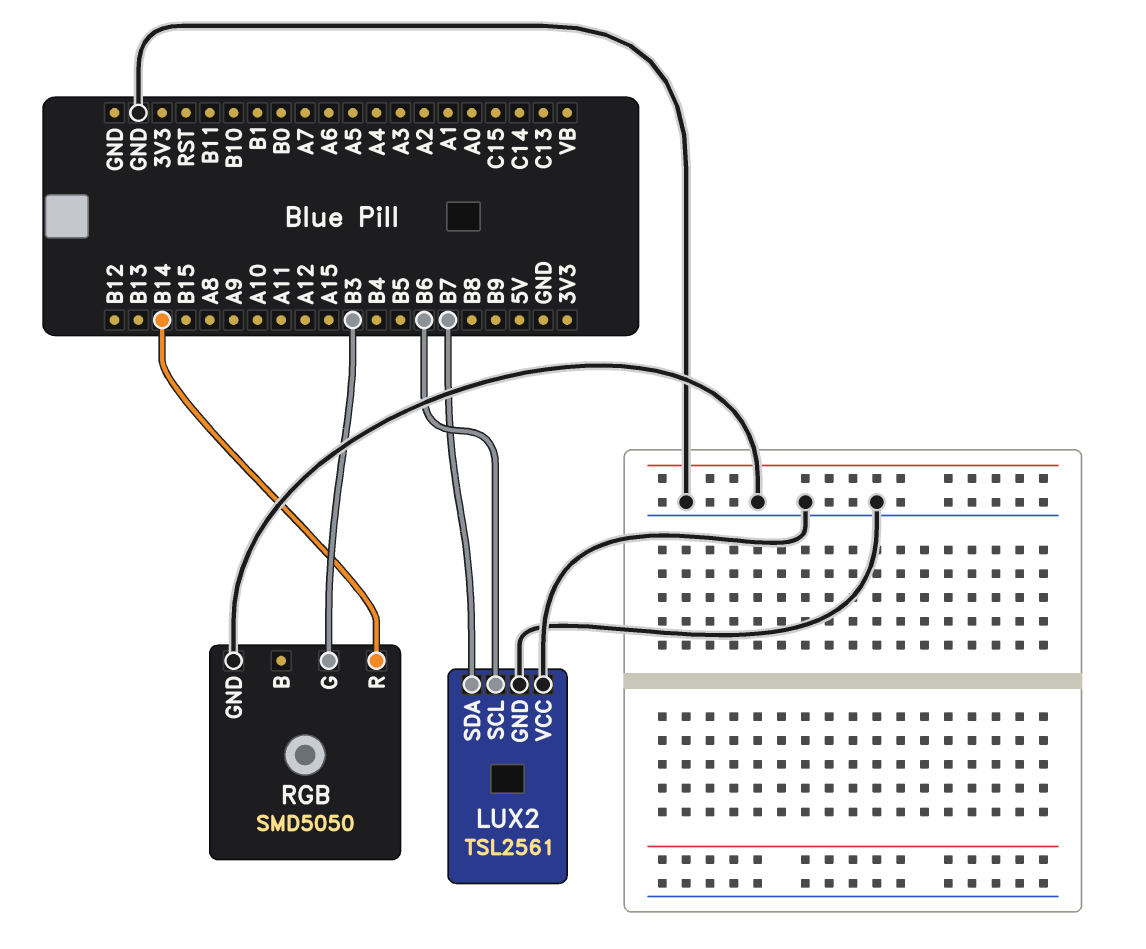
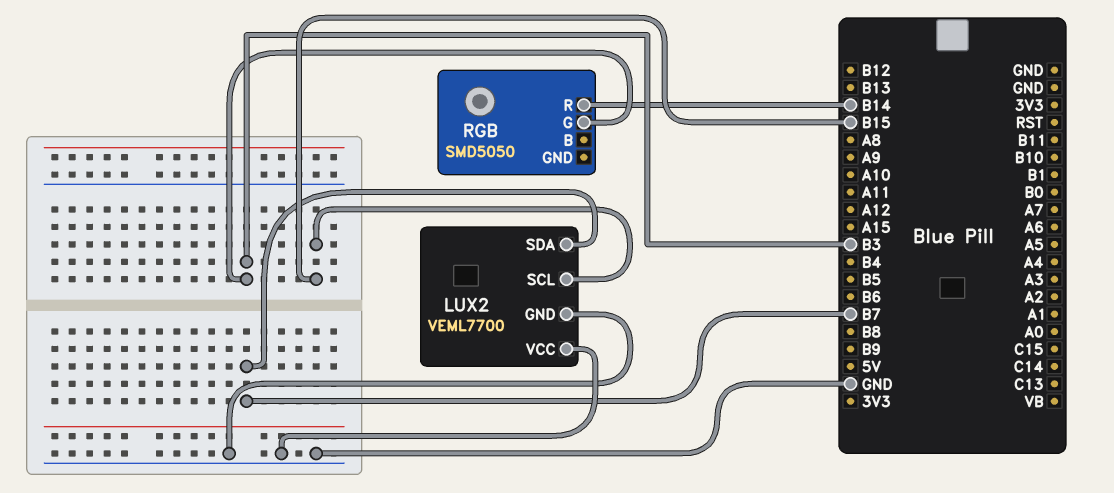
LUX2: TSL2561 -> VEML7700
LUX2 pin SCL: B6 -> B15
RGB pin GND: GND -> none

